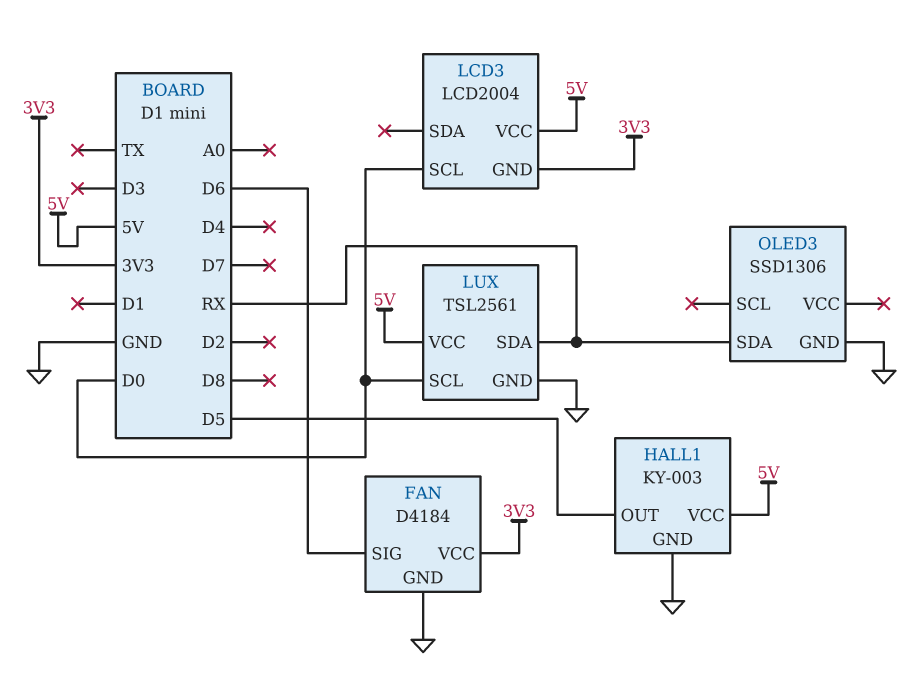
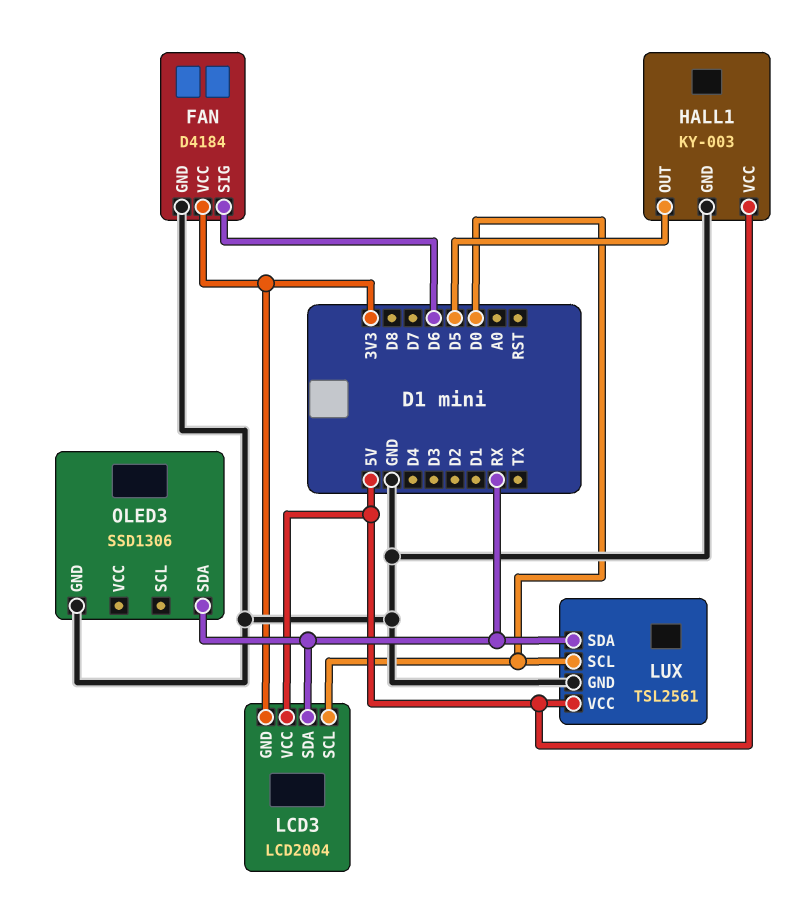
LCD3 pin SDA: none -> RX

